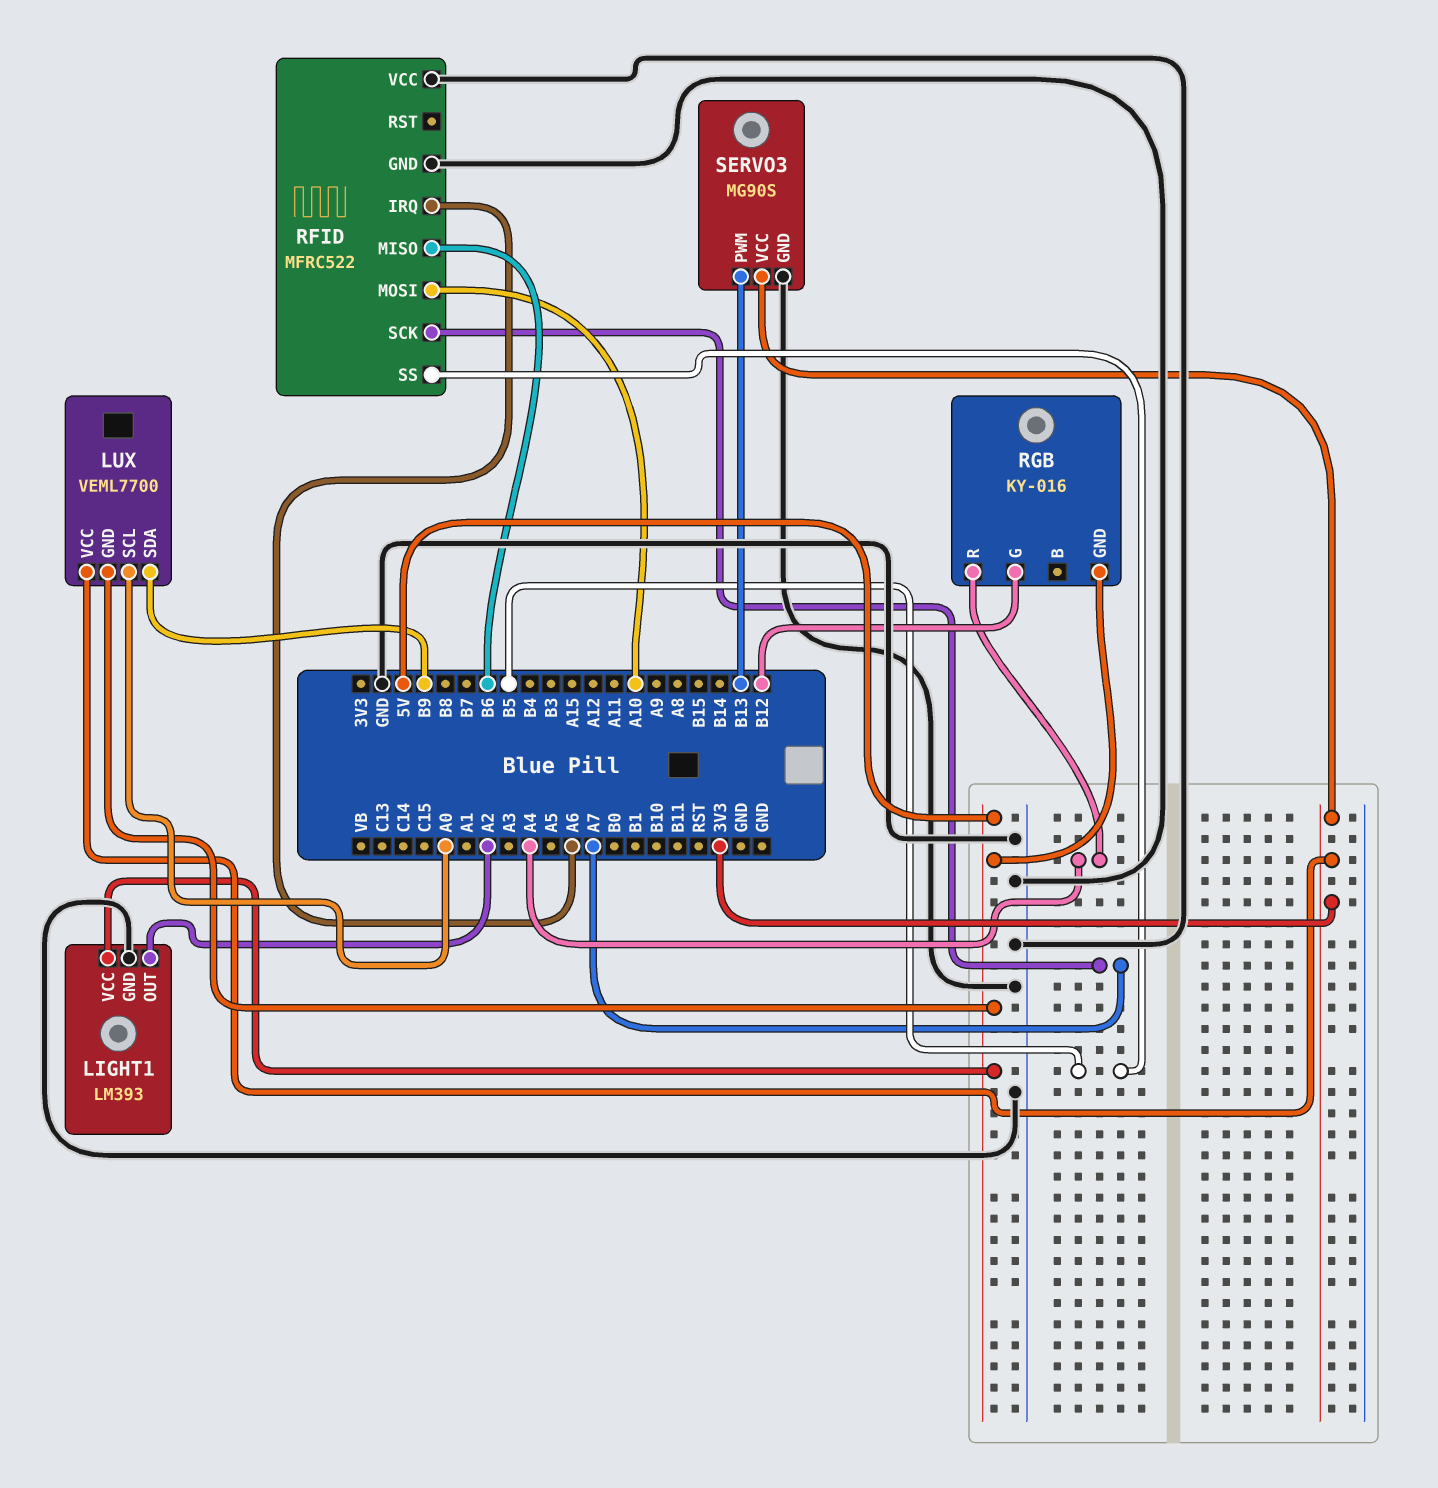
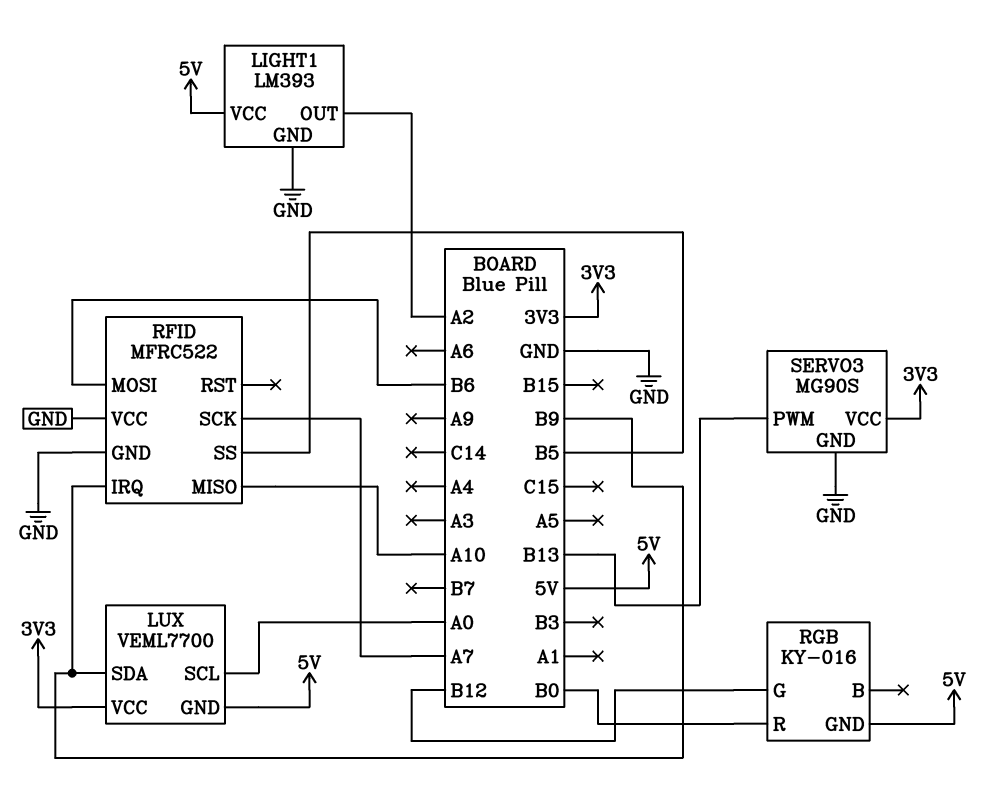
RFID pin IRQ: A6 -> B9
RFID pin MISO: B6 -> A10
RFID pin MOSI: A10 -> B6
RGB pin R: A4 -> B0

